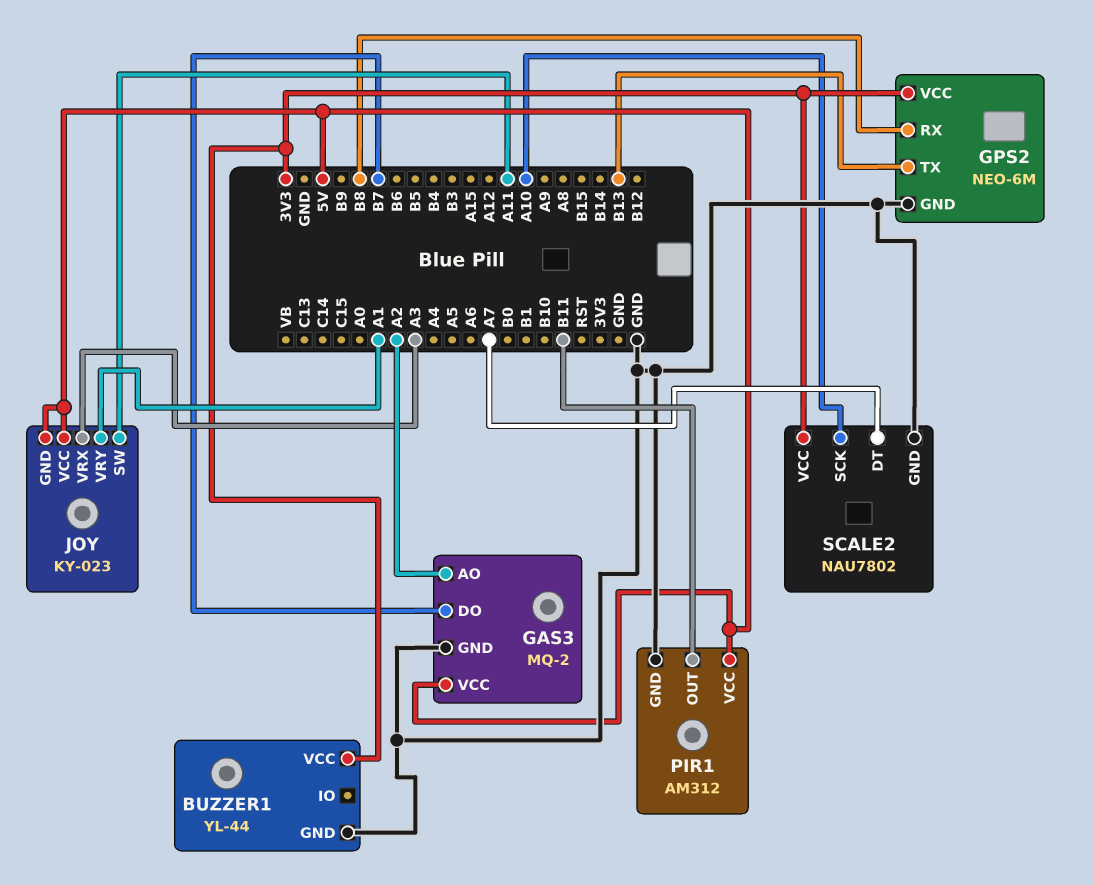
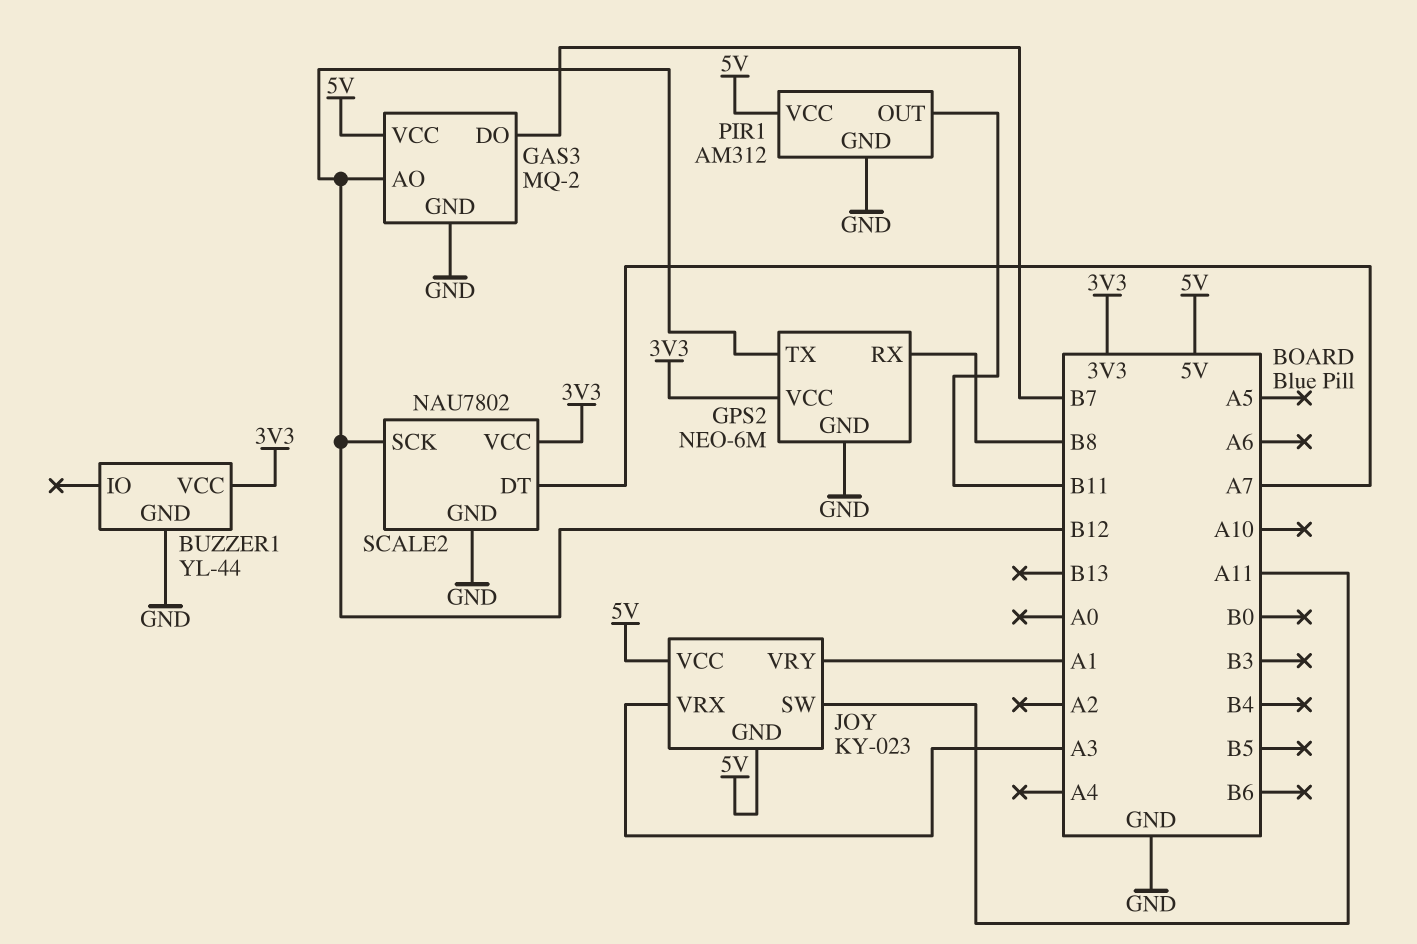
GAS3 pin AO: A2 -> B12
GPS2 pin TX: B13 -> B12
SCALE2 pin SCK: A10 -> B12

